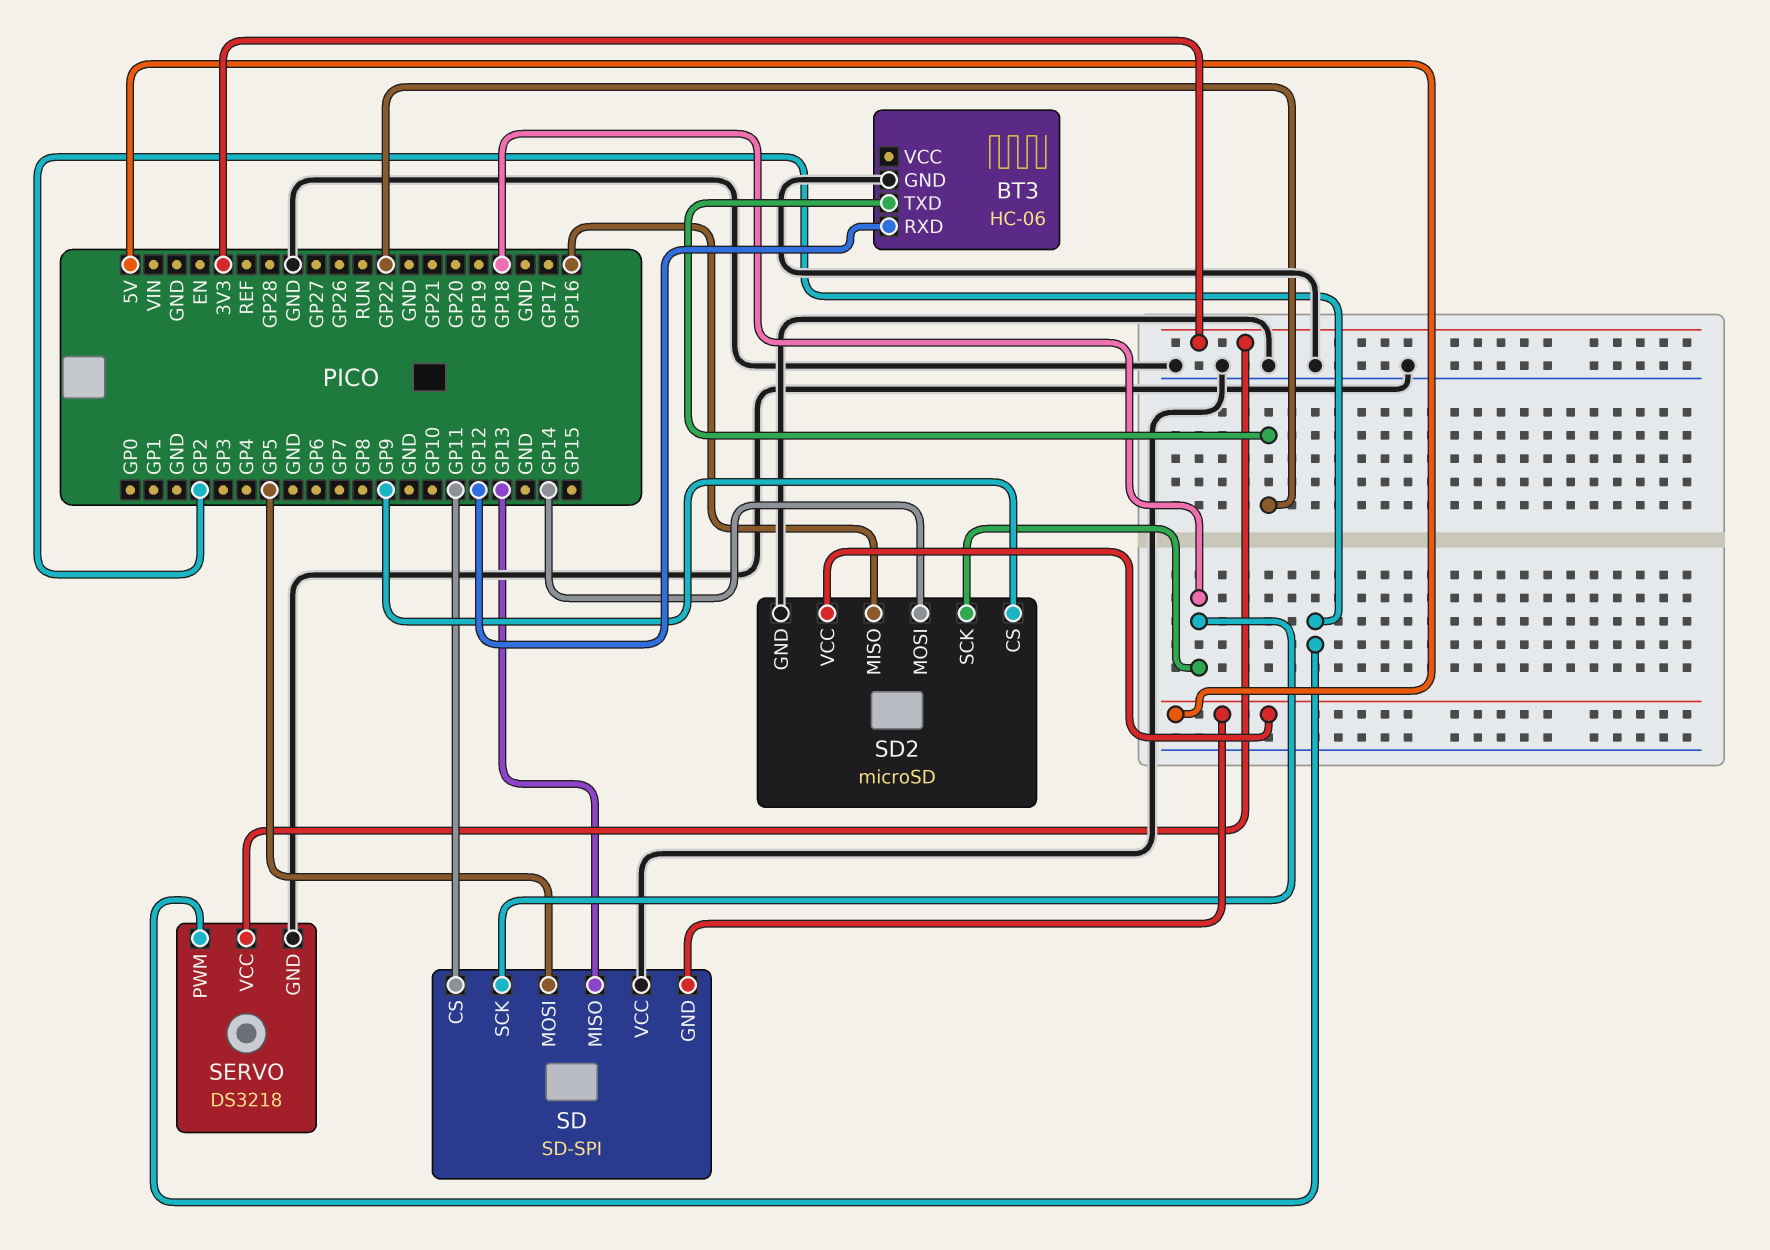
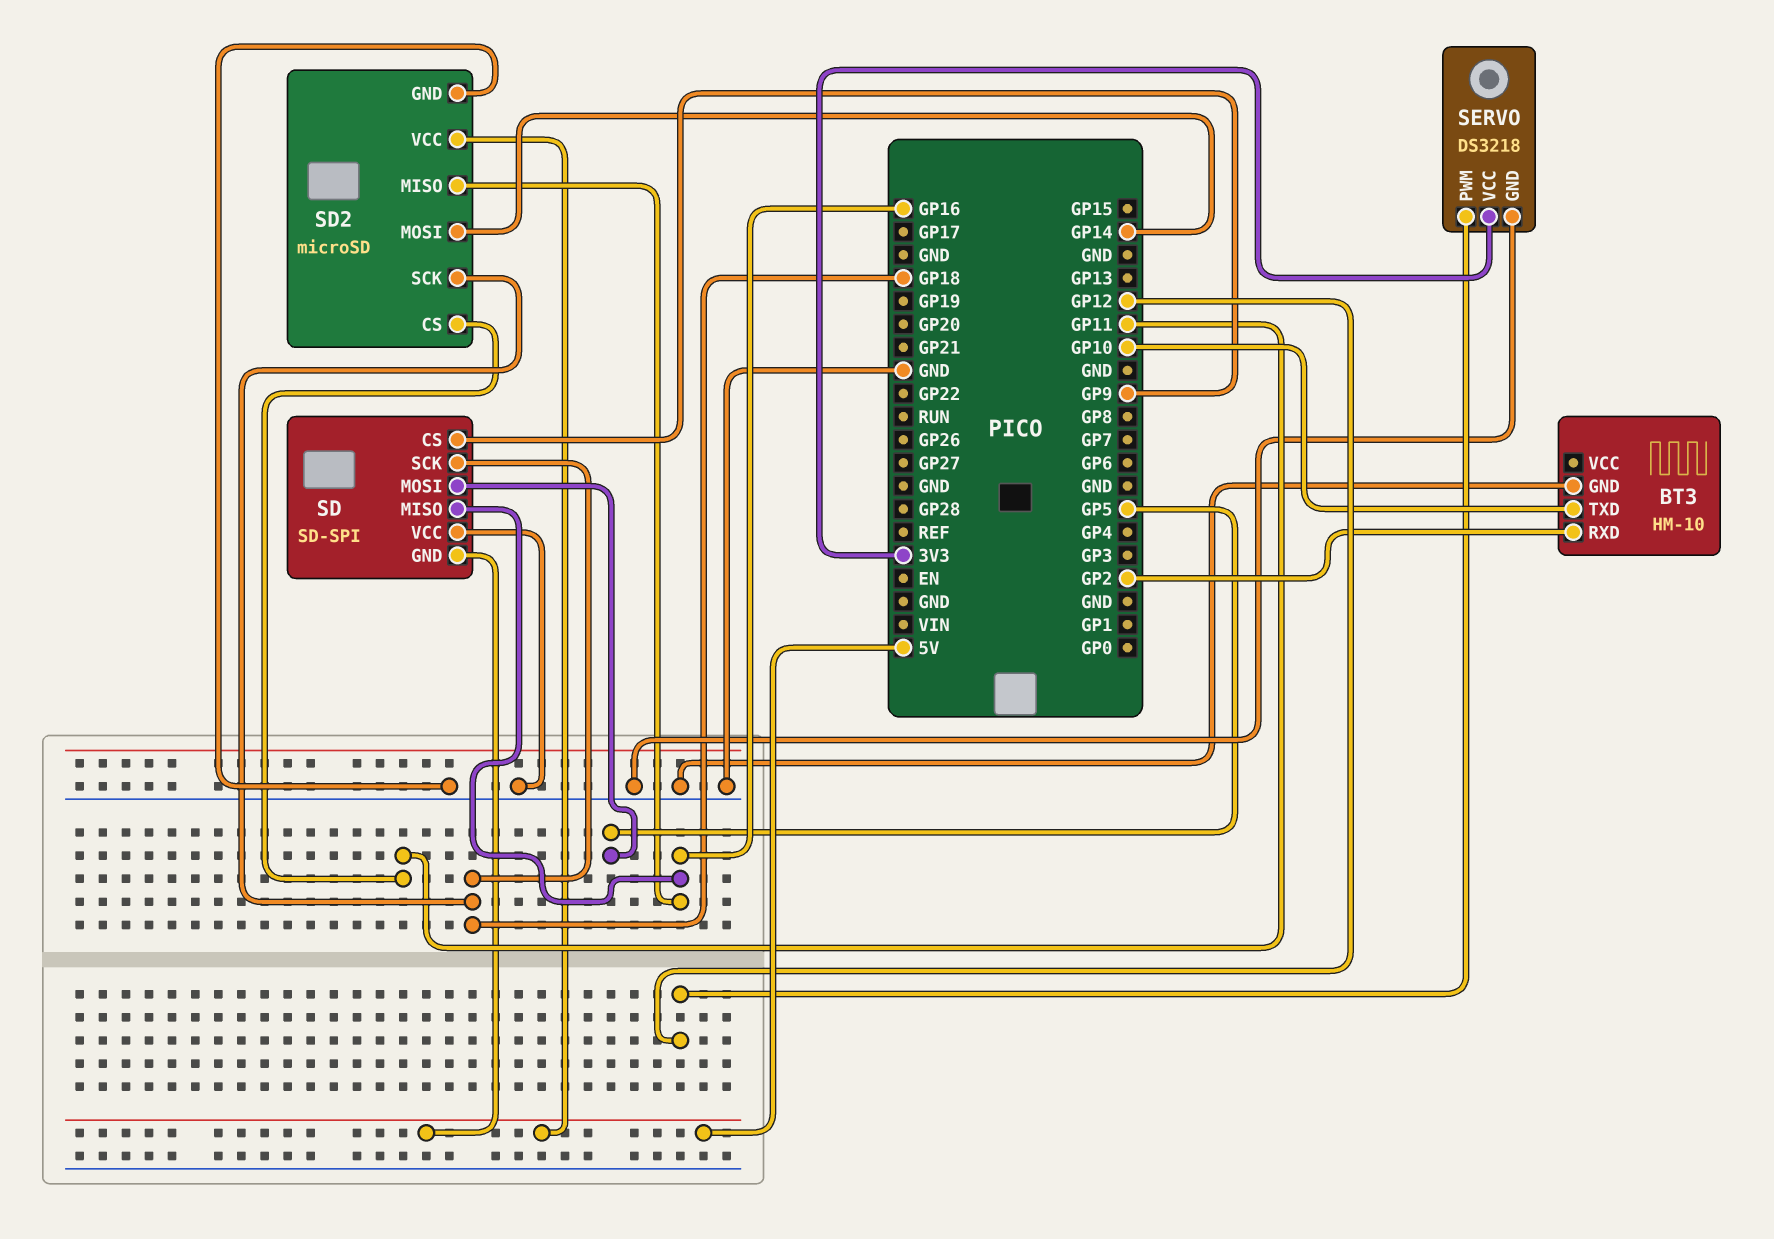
BT3: HC-06 -> HM-10
BT3 pin RXD: GP12 -> GP2
BT3 pin TXD: GP22 -> GP10
SD pin CS: GP11 -> GP9
SD pin MISO: GP13 -> GP16
SD2 pin CS: GP9 -> GP11
SERVO pin PWM: GP2 -> GP12

